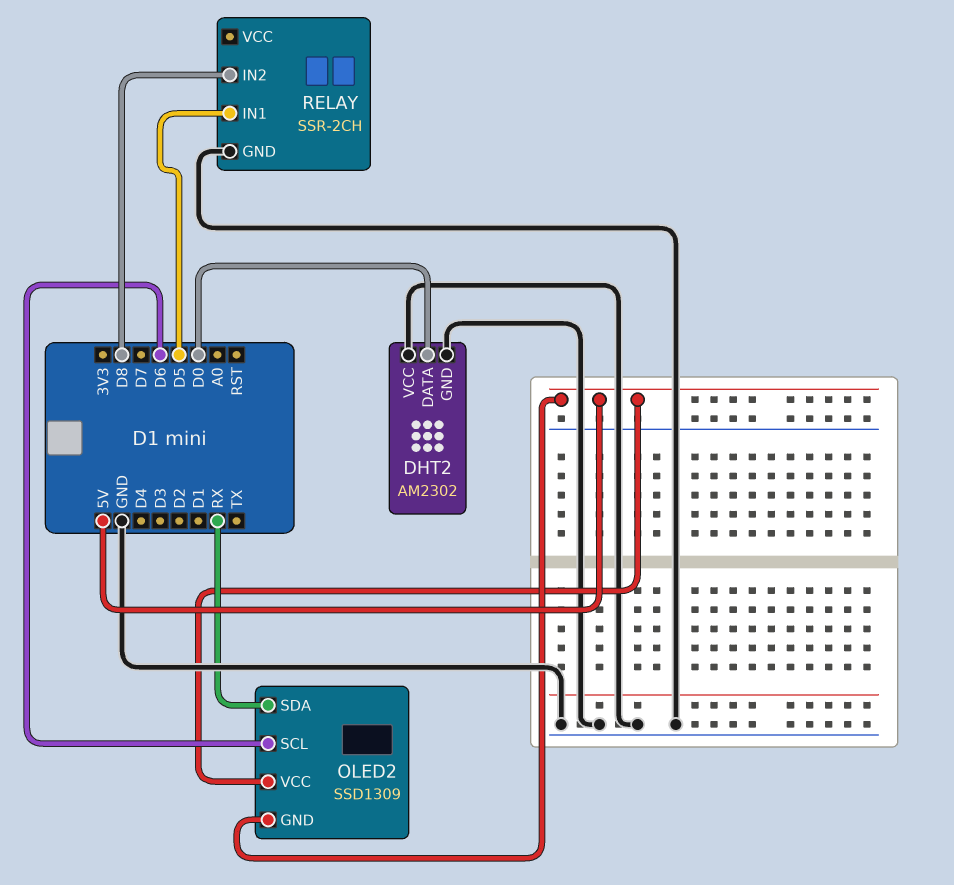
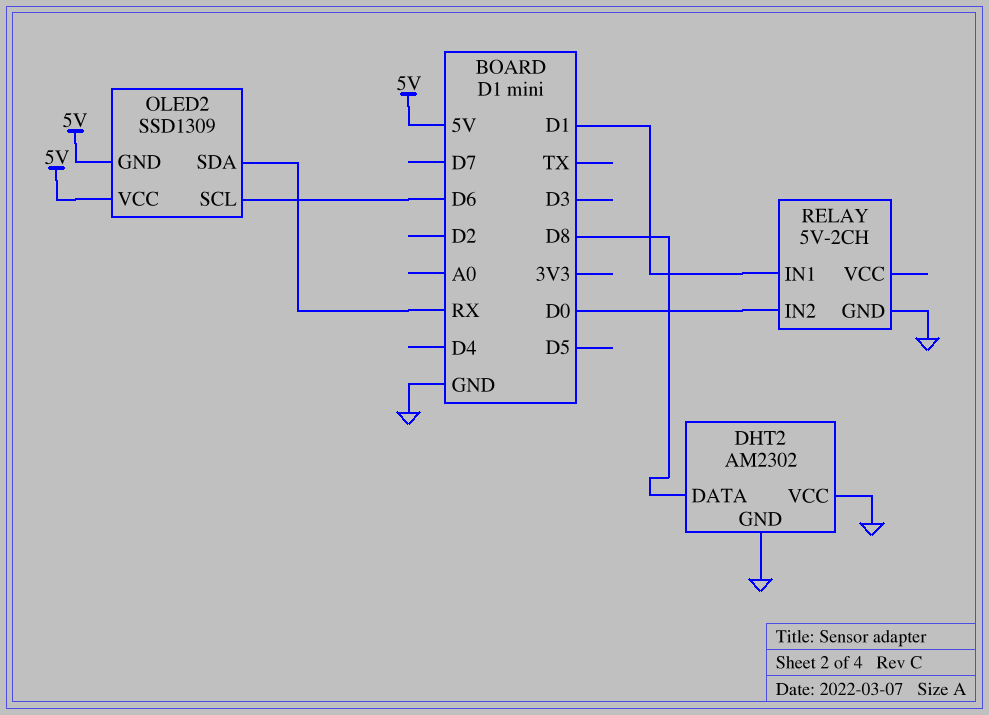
DHT2 pin DATA: D0 -> D8
RELAY: SSR-2CH -> 5V-2CH
RELAY pin IN1: D5 -> D1
RELAY pin IN2: D8 -> D0

